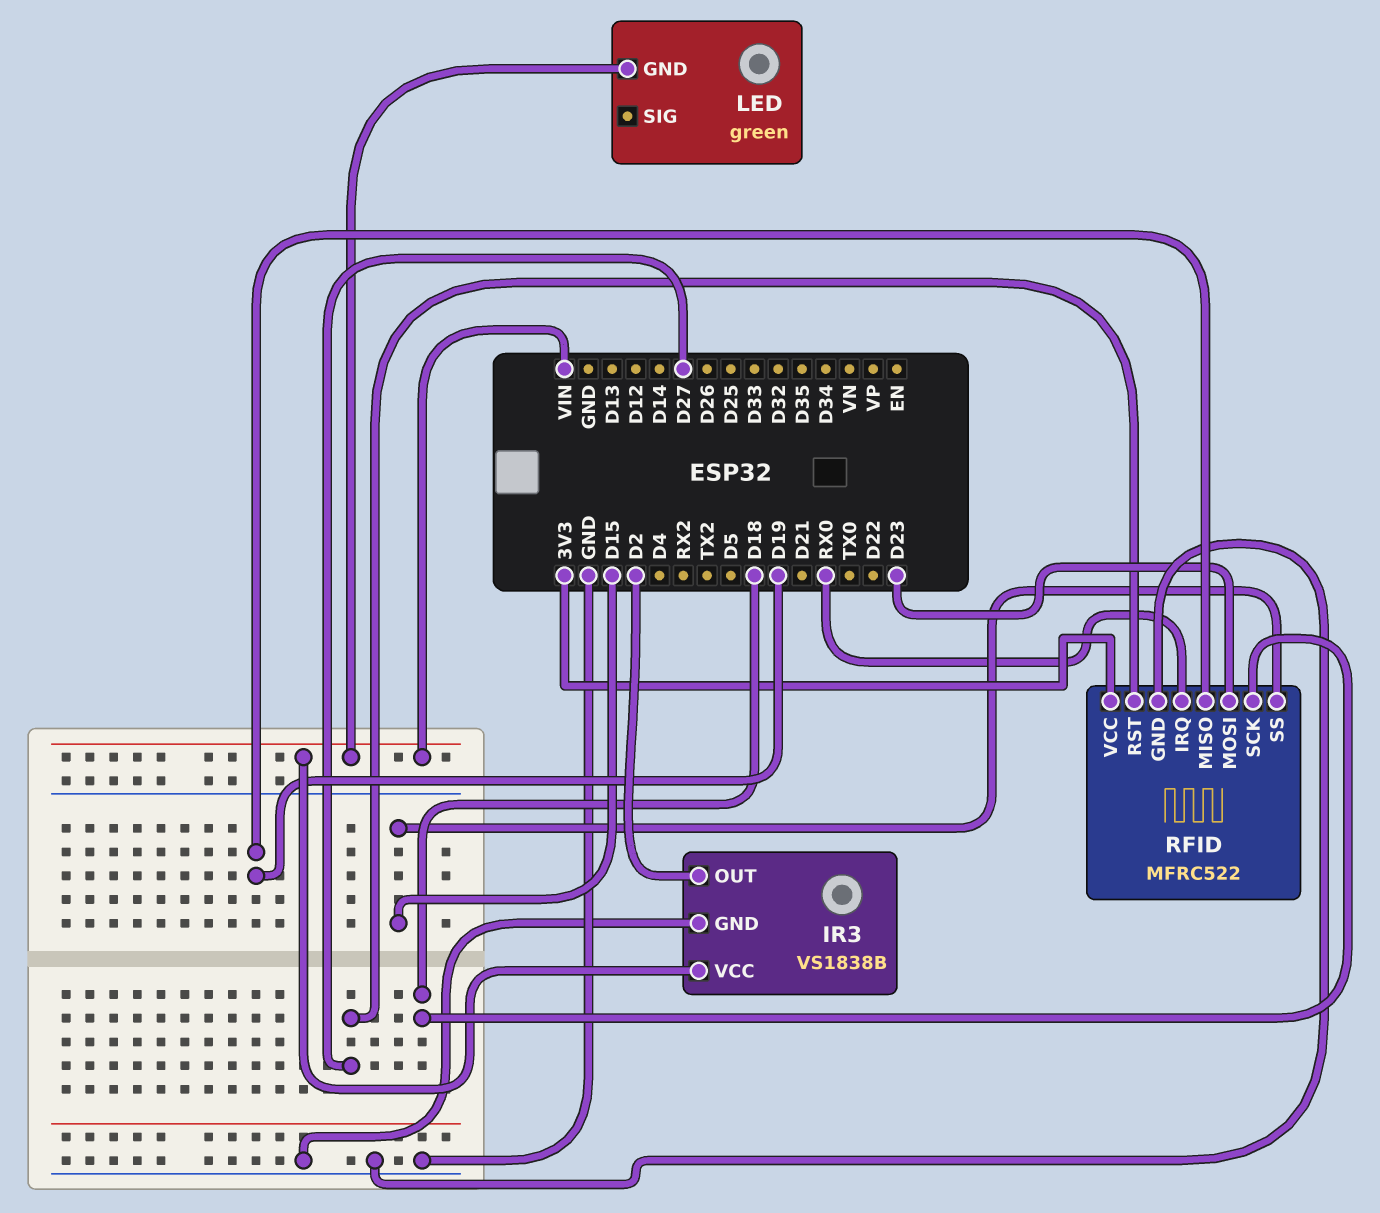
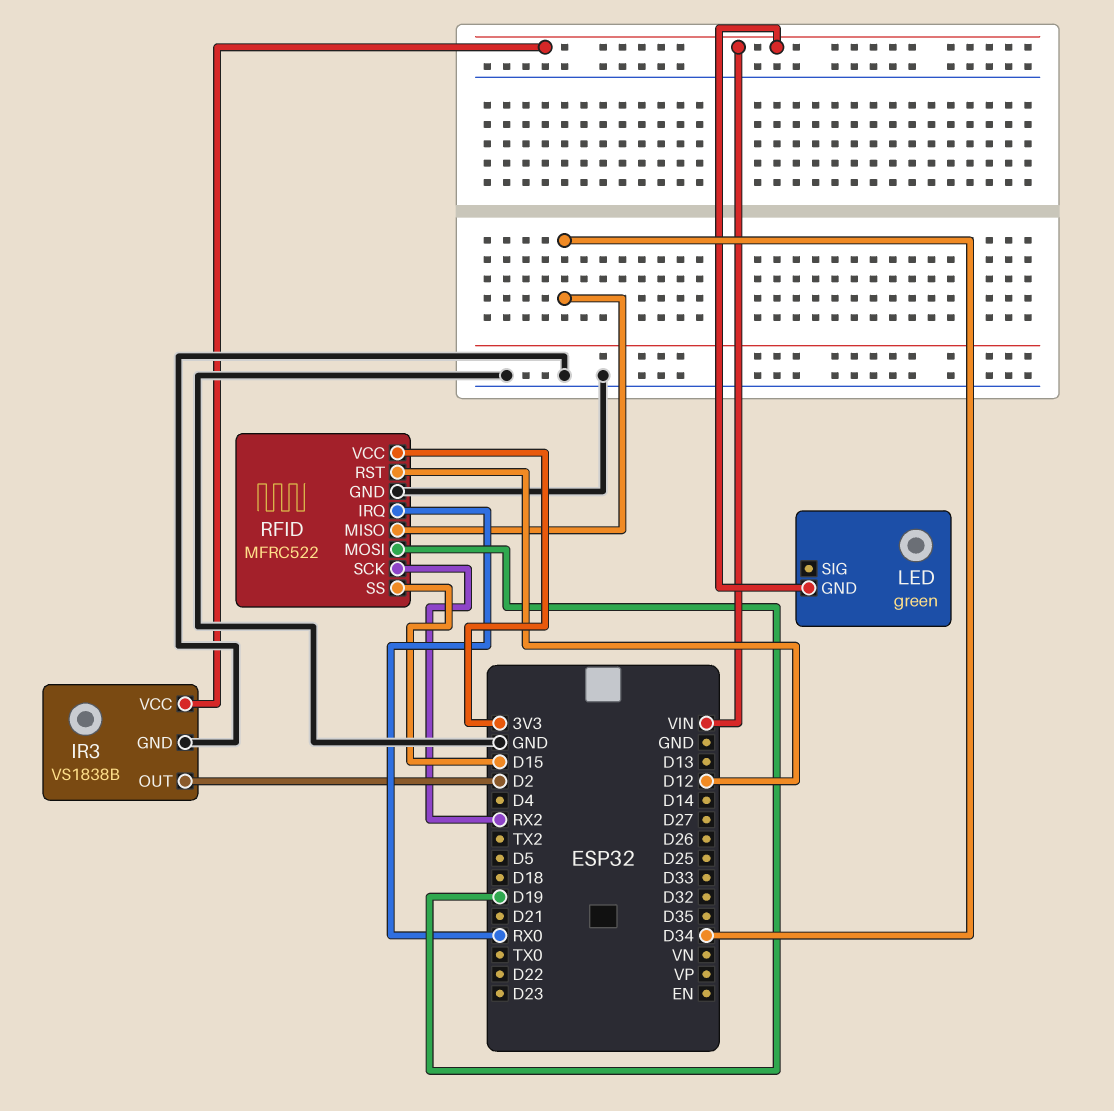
RFID pin MISO: D19 -> D34
RFID pin MOSI: D23 -> D19
RFID pin RST: D27 -> D12
RFID pin SCK: D18 -> RX2

